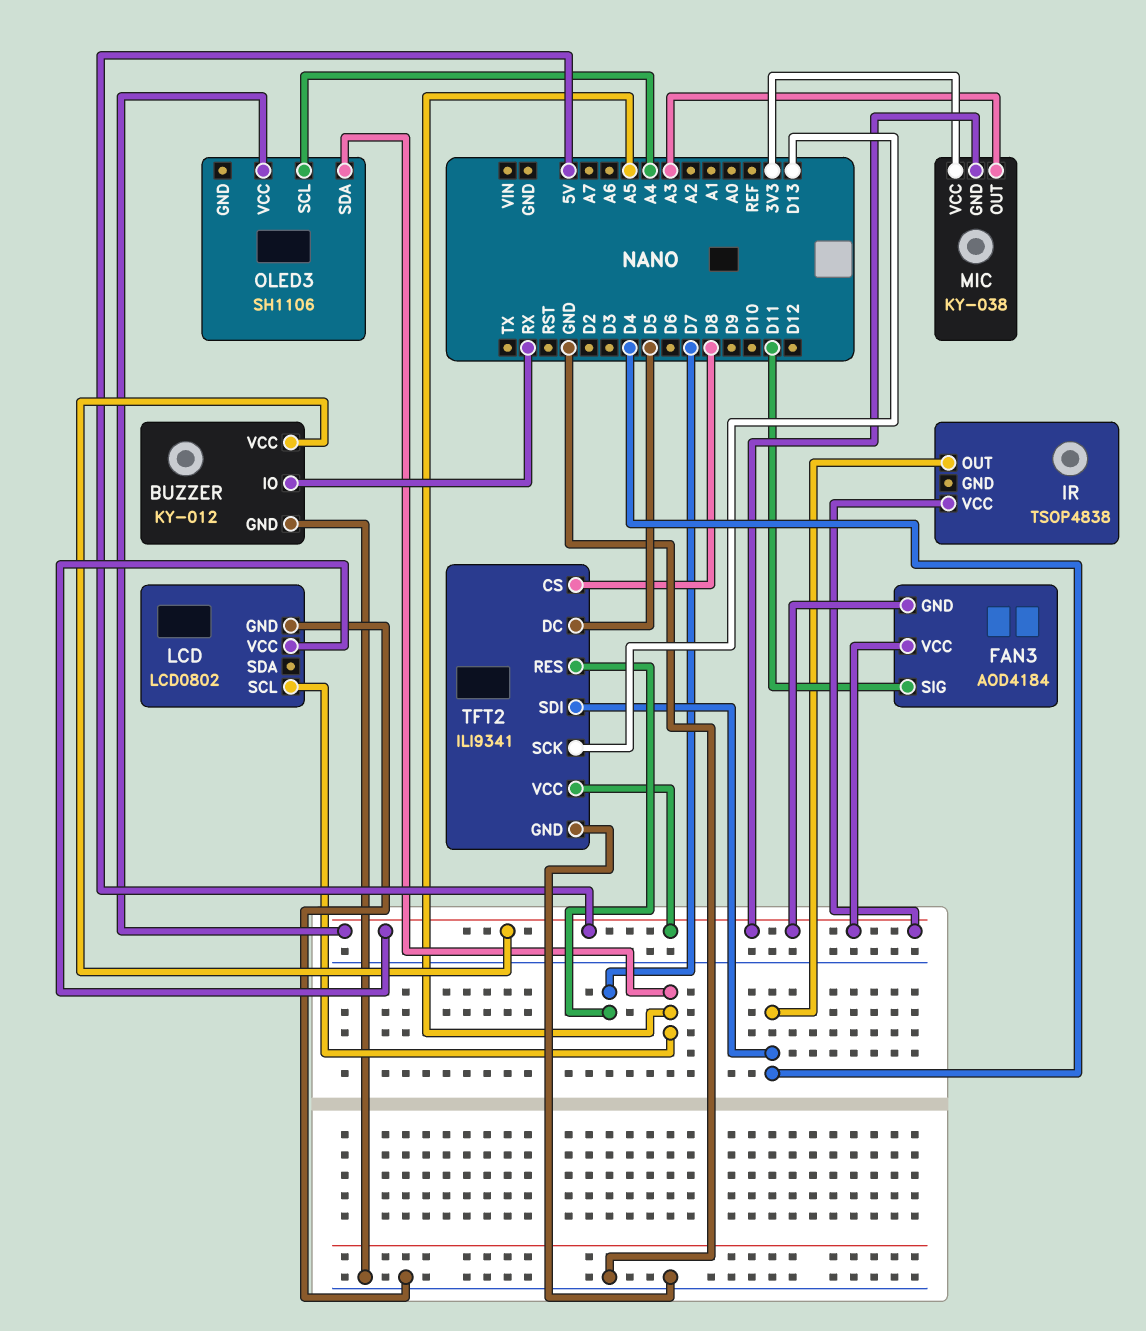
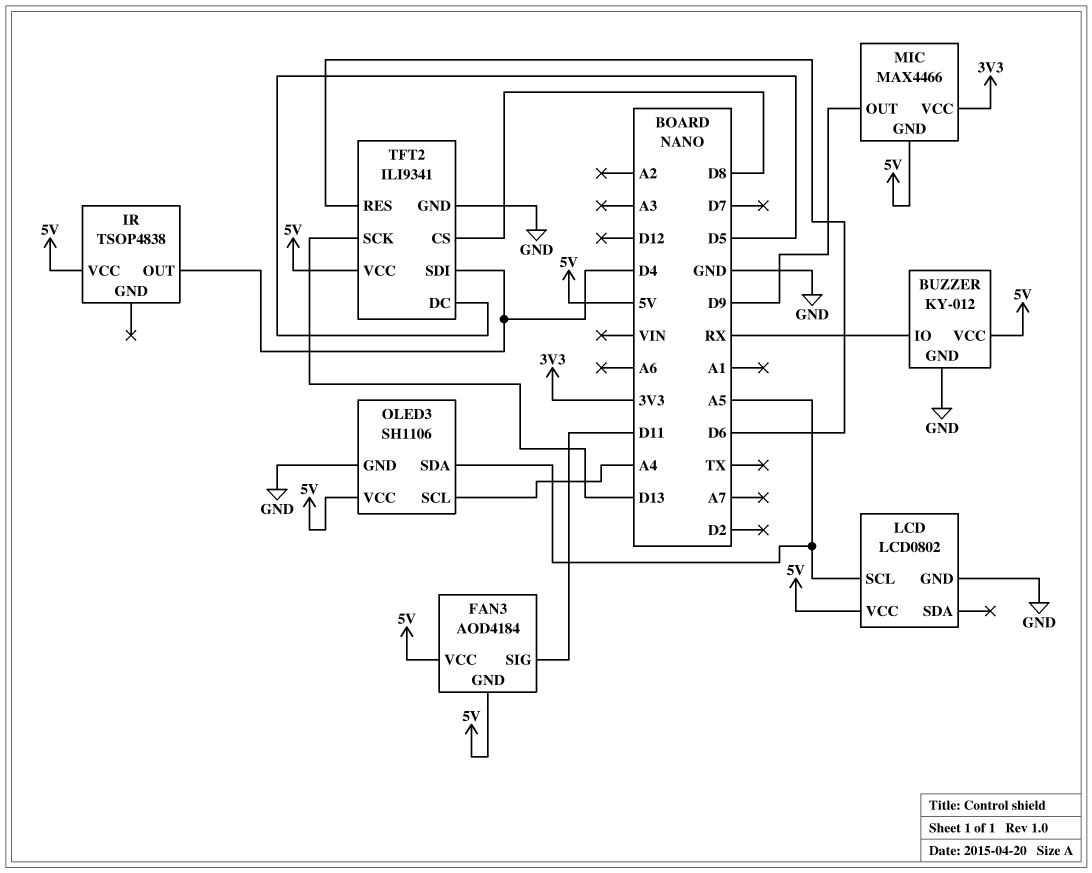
MIC: KY-038 -> MAX4466
MIC pin OUT: A3 -> D9
OLED3 pin GND: none -> GND
TFT2 pin RES: D7 -> D6

